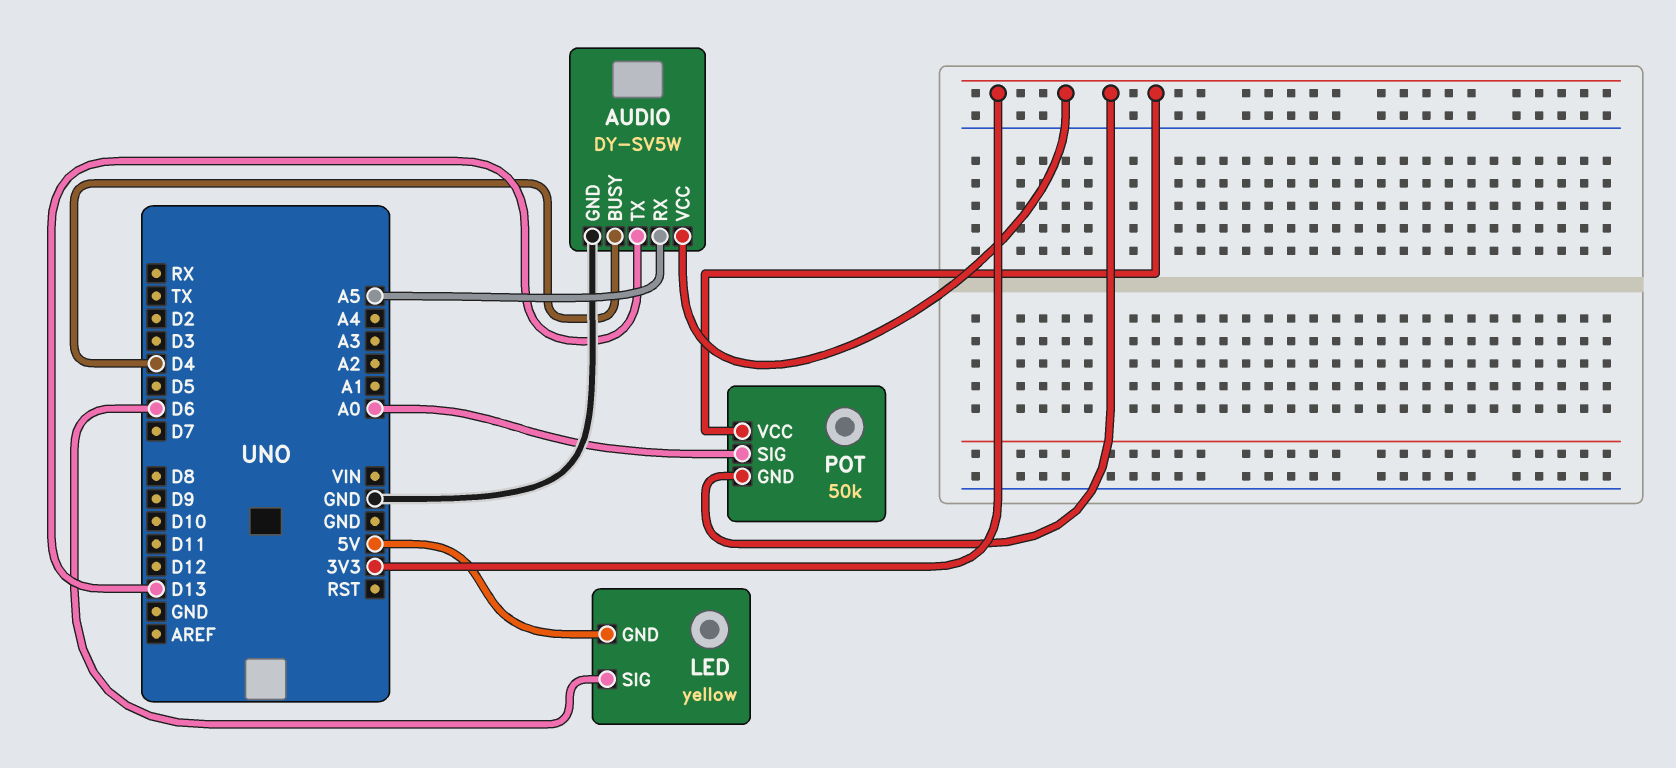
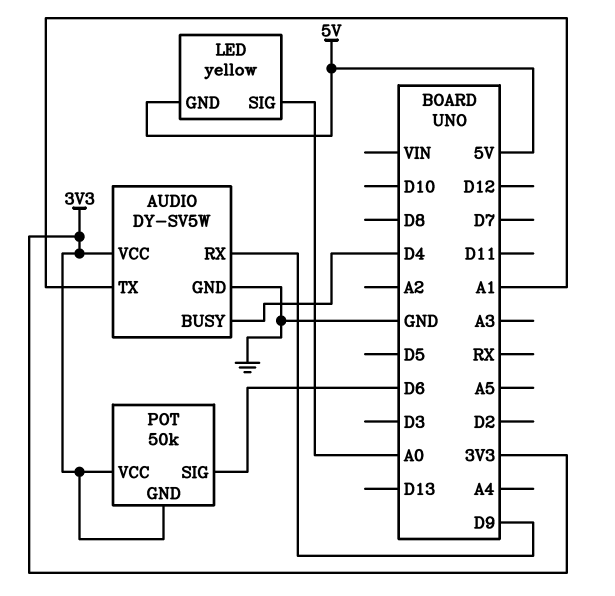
AUDIO pin RX: A5 -> D9
AUDIO pin TX: D13 -> A1
LED pin SIG: D6 -> A0
POT pin SIG: A0 -> D6

